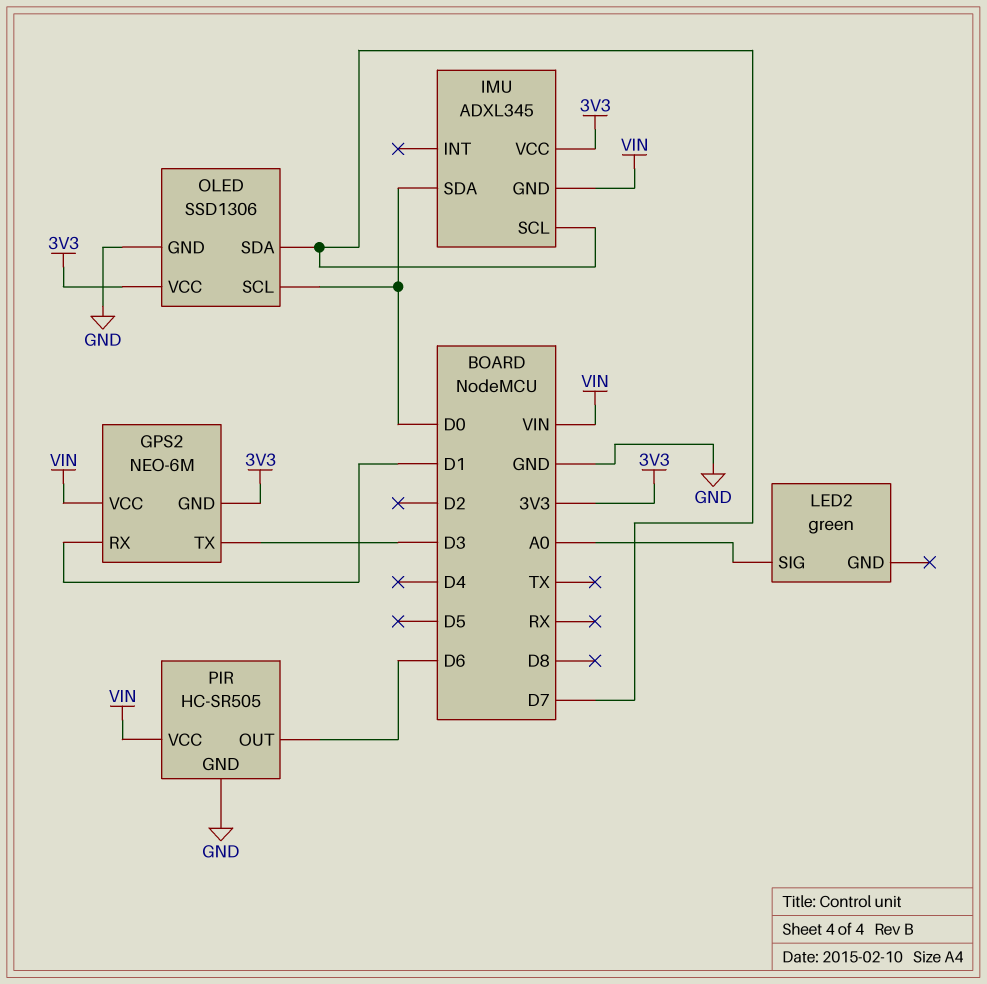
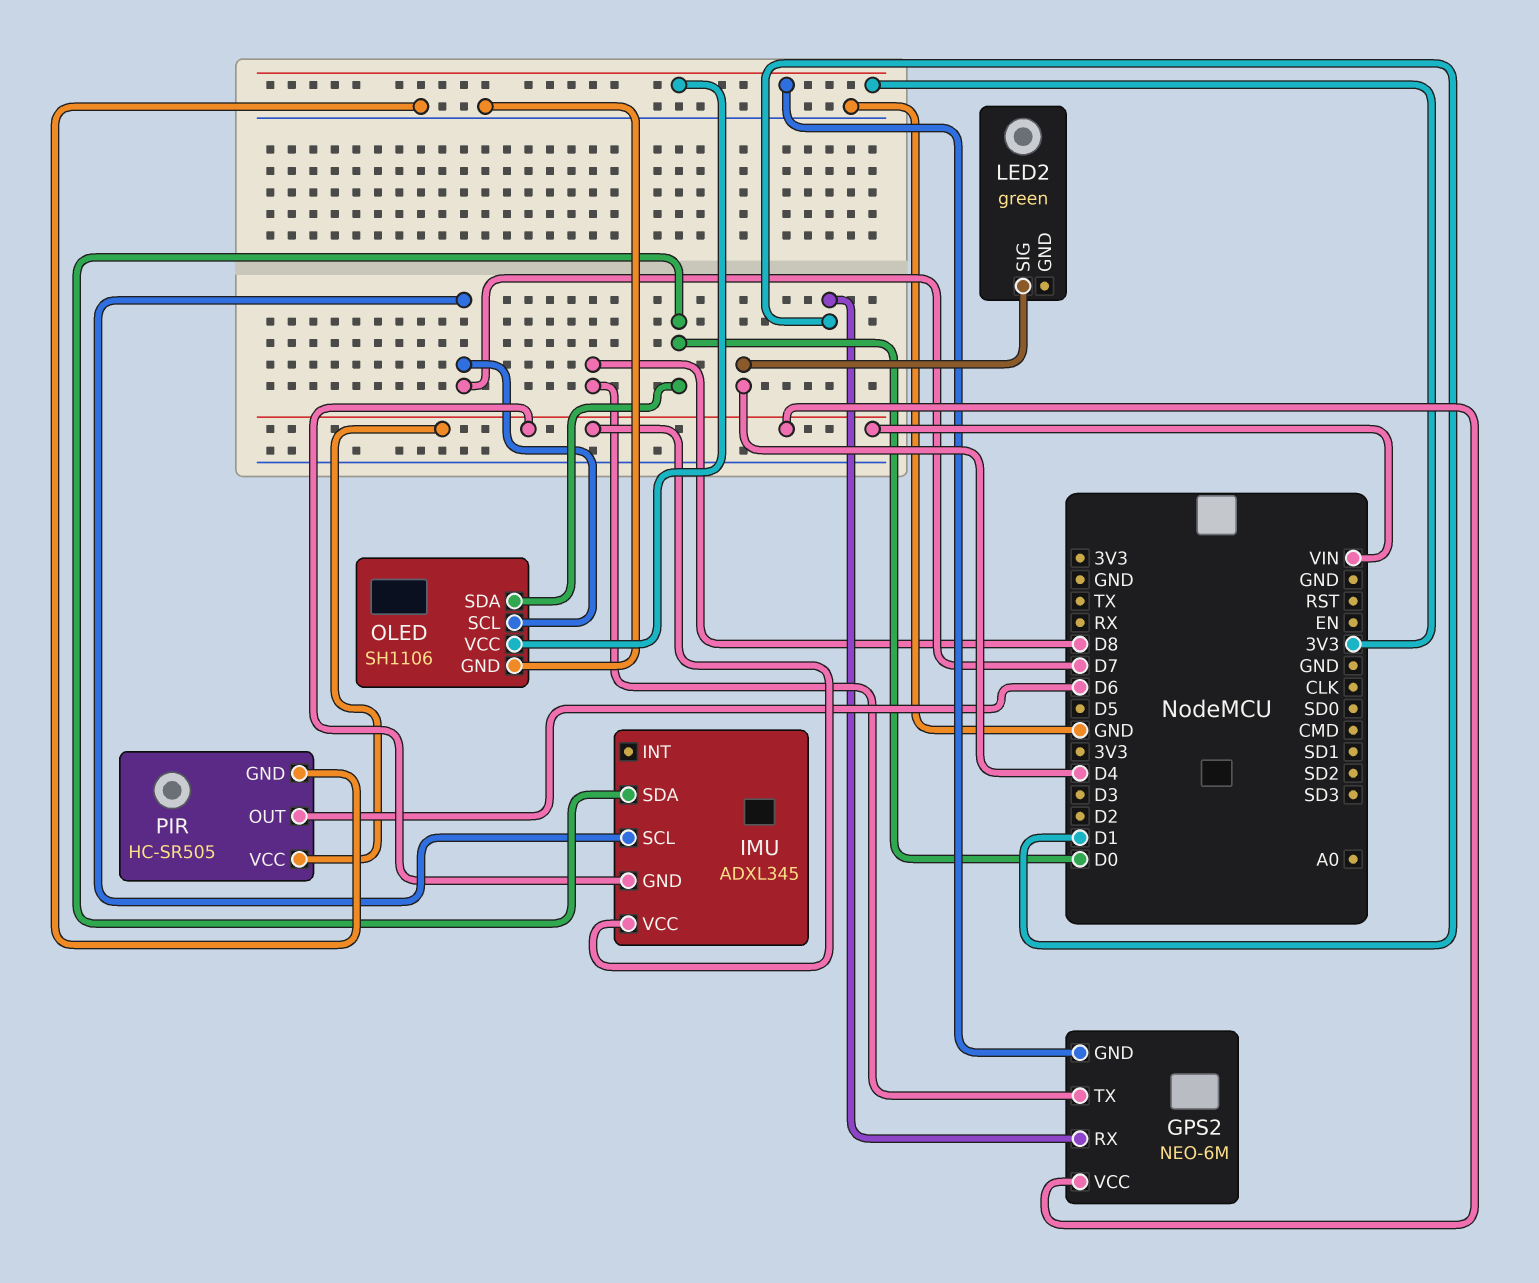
GPS2 pin TX: D3 -> D8
IMU pin VCC: 3V3 -> VIN
LED2 pin SIG: A0 -> D4
OLED: SSD1306 -> SH1106
OLED pin SCL: D0 -> D7
OLED pin SDA: D7 -> D0

